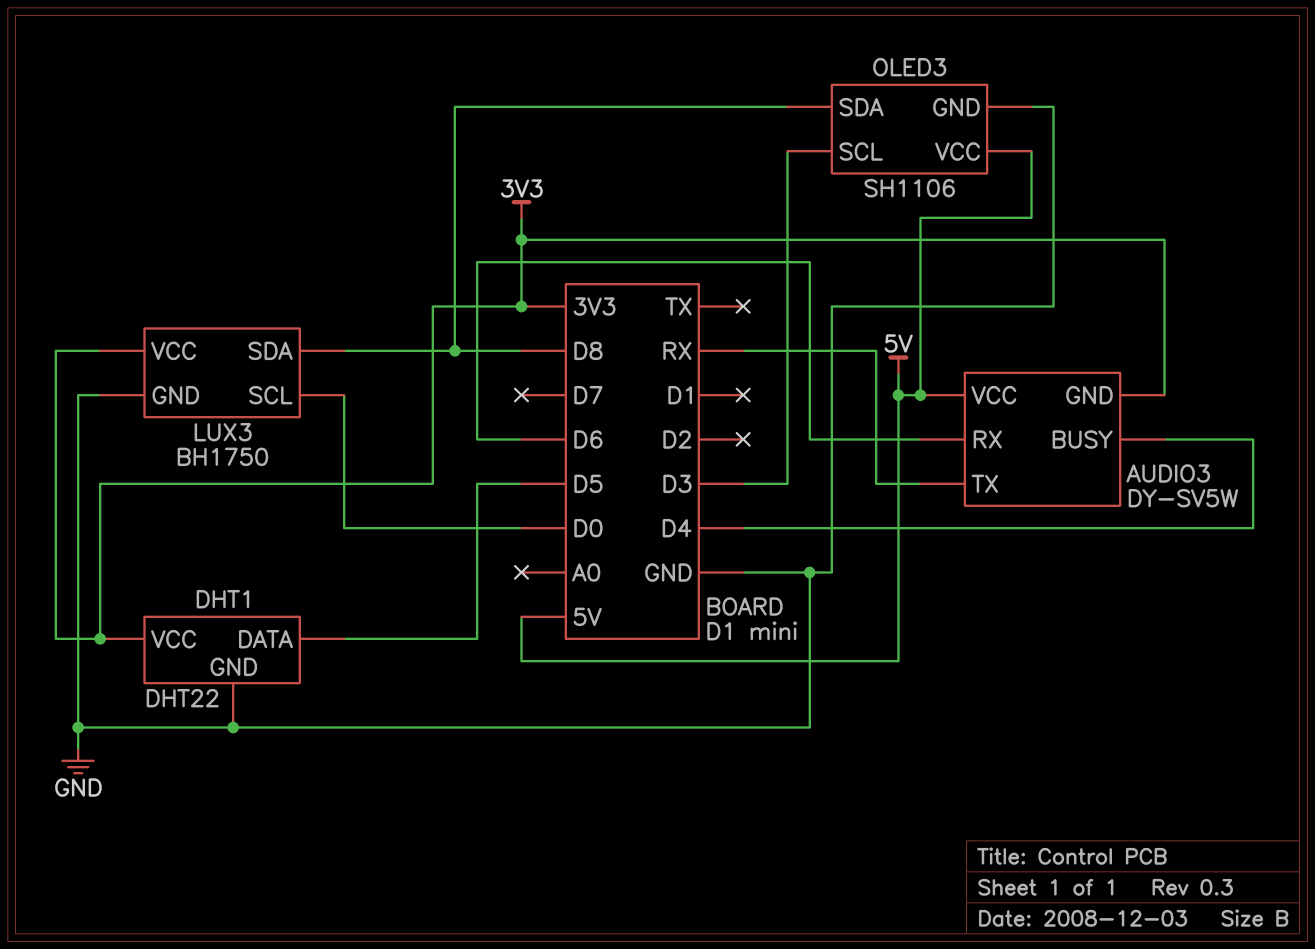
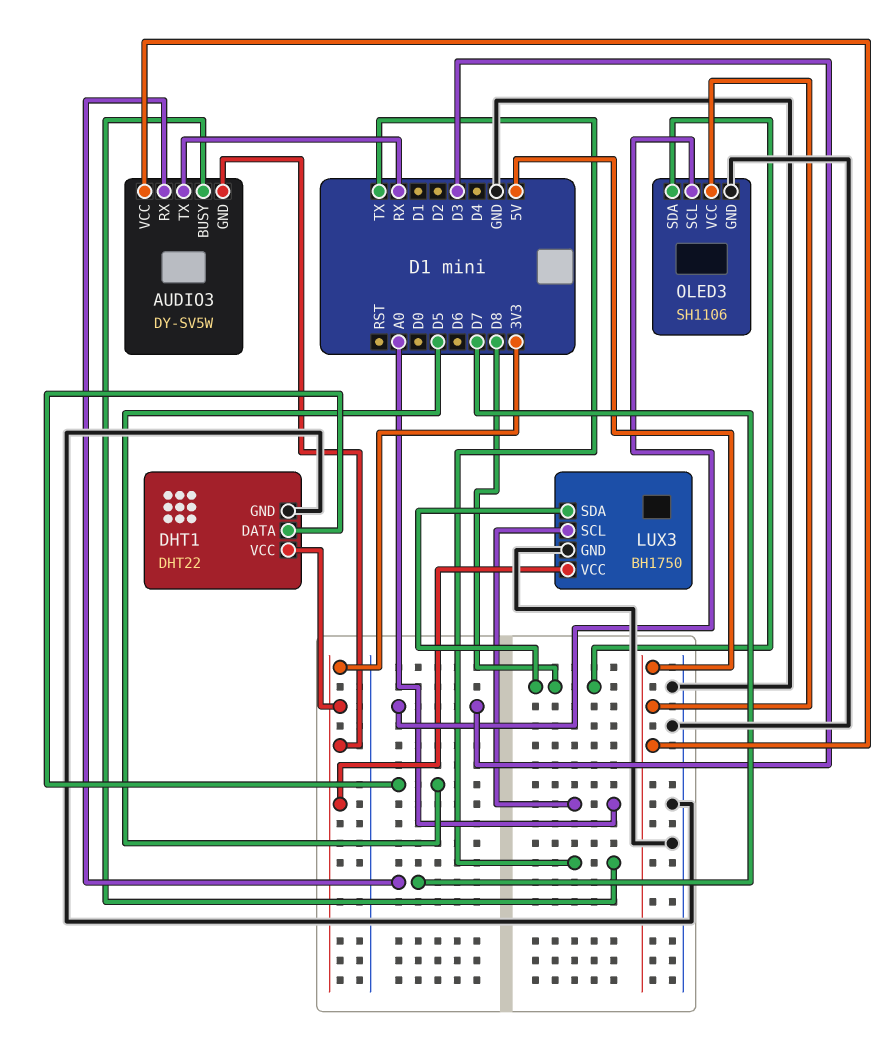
AUDIO3 pin BUSY: D4 -> TX
AUDIO3 pin RX: D6 -> D7
LUX3 pin SCL: D0 -> A0

